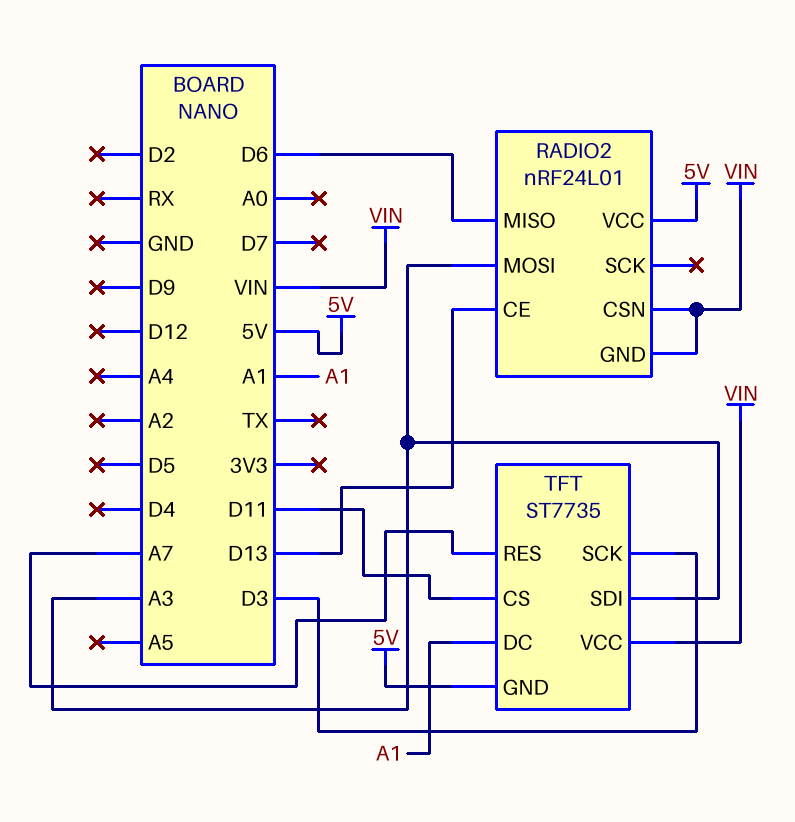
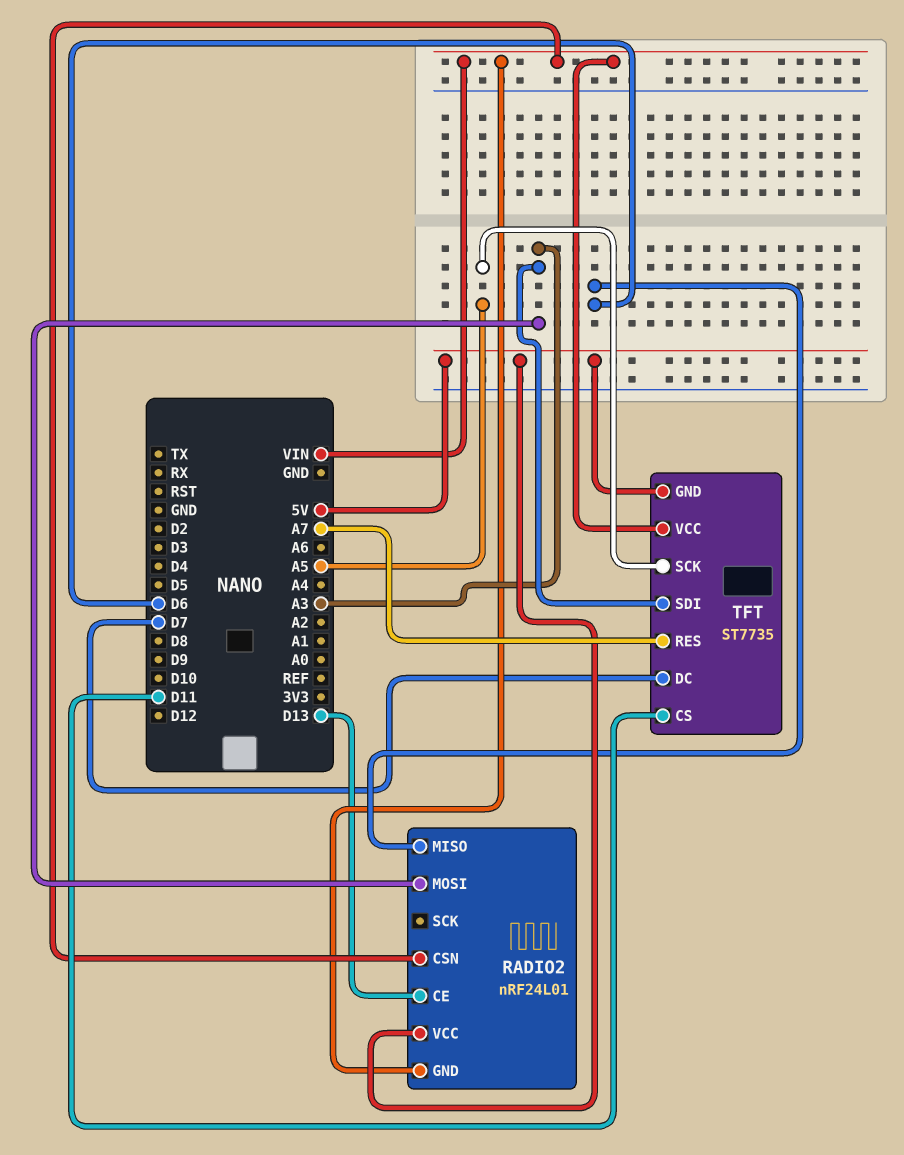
TFT pin DC: A1 -> D7
TFT pin SCK: D3 -> A5

